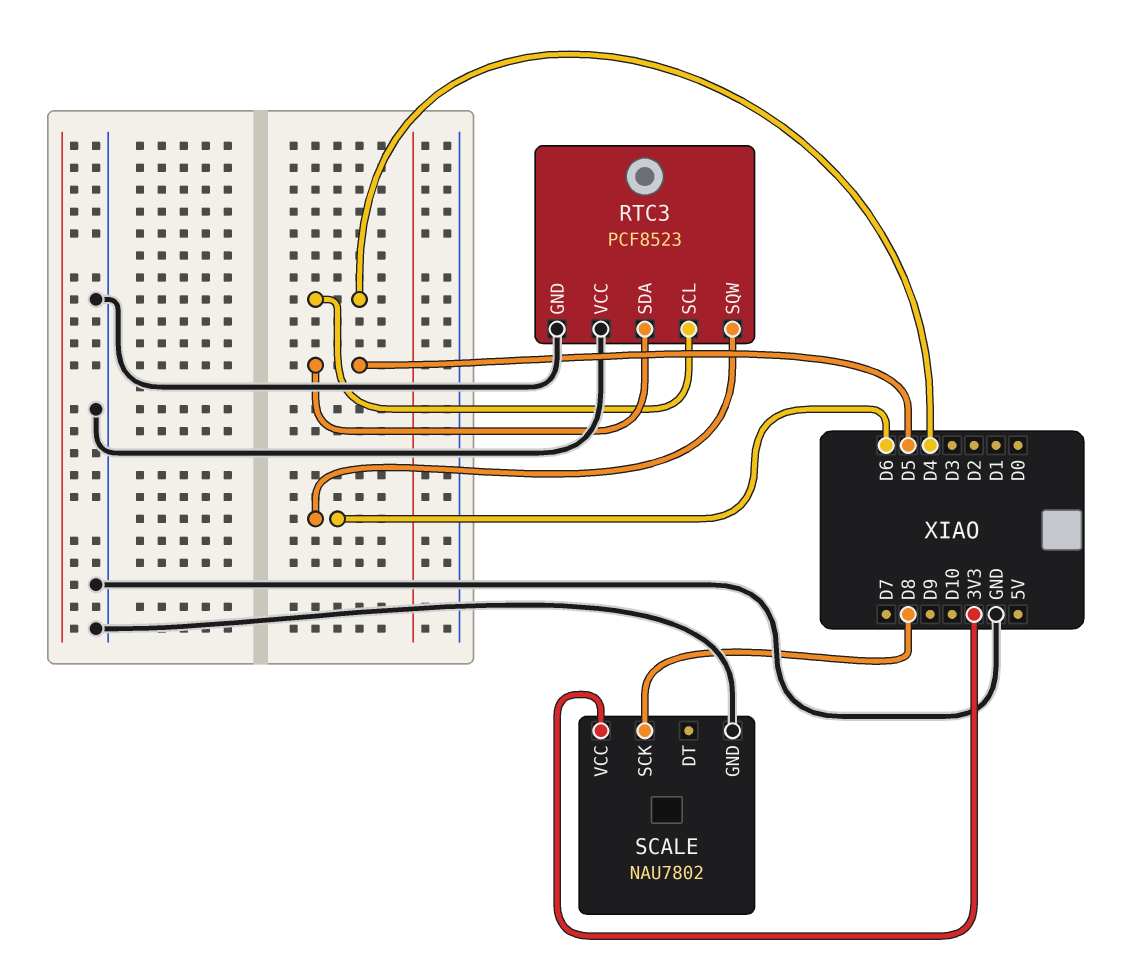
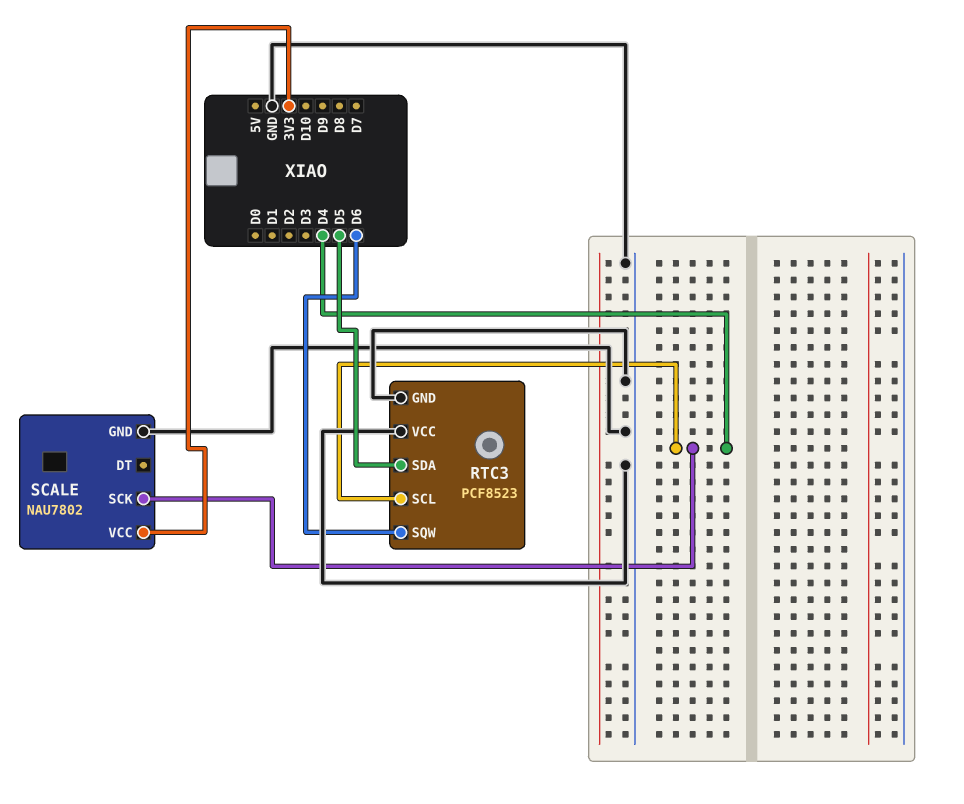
SCALE pin SCK: D8 -> D4

